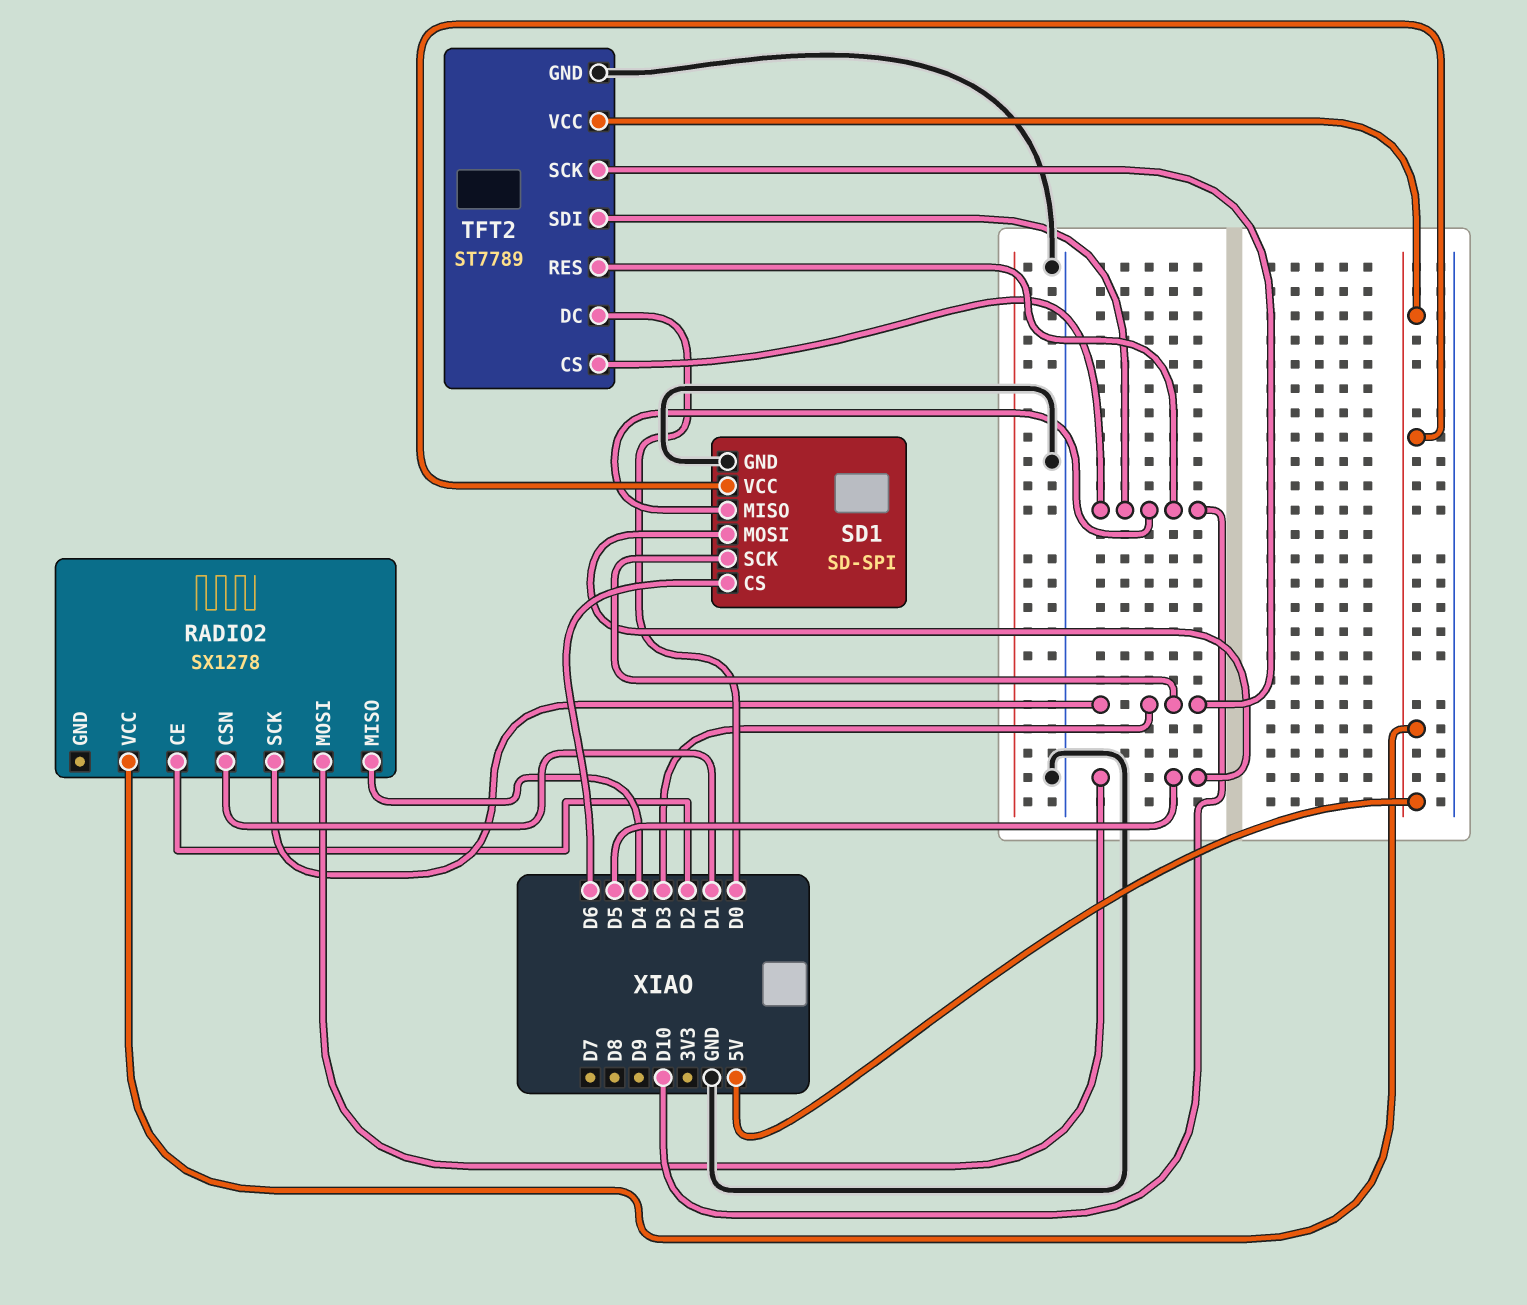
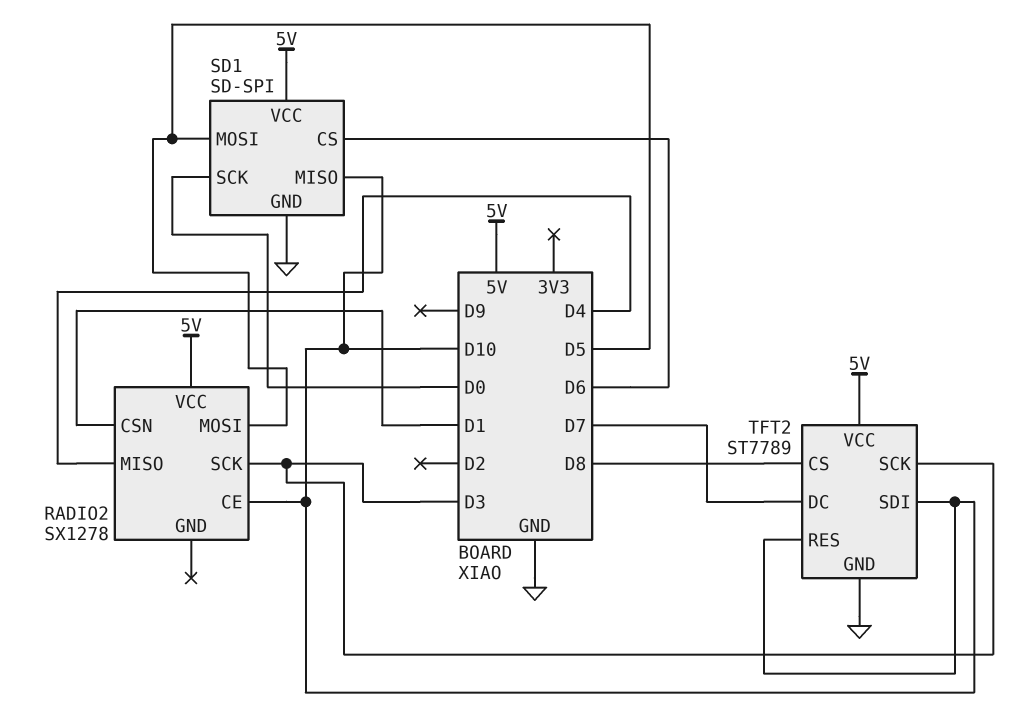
RADIO2 pin CE: D2 -> D10
SD1 pin SCK: D3 -> D0
TFT2 pin CS: D10 -> D8
TFT2 pin DC: D0 -> D7

